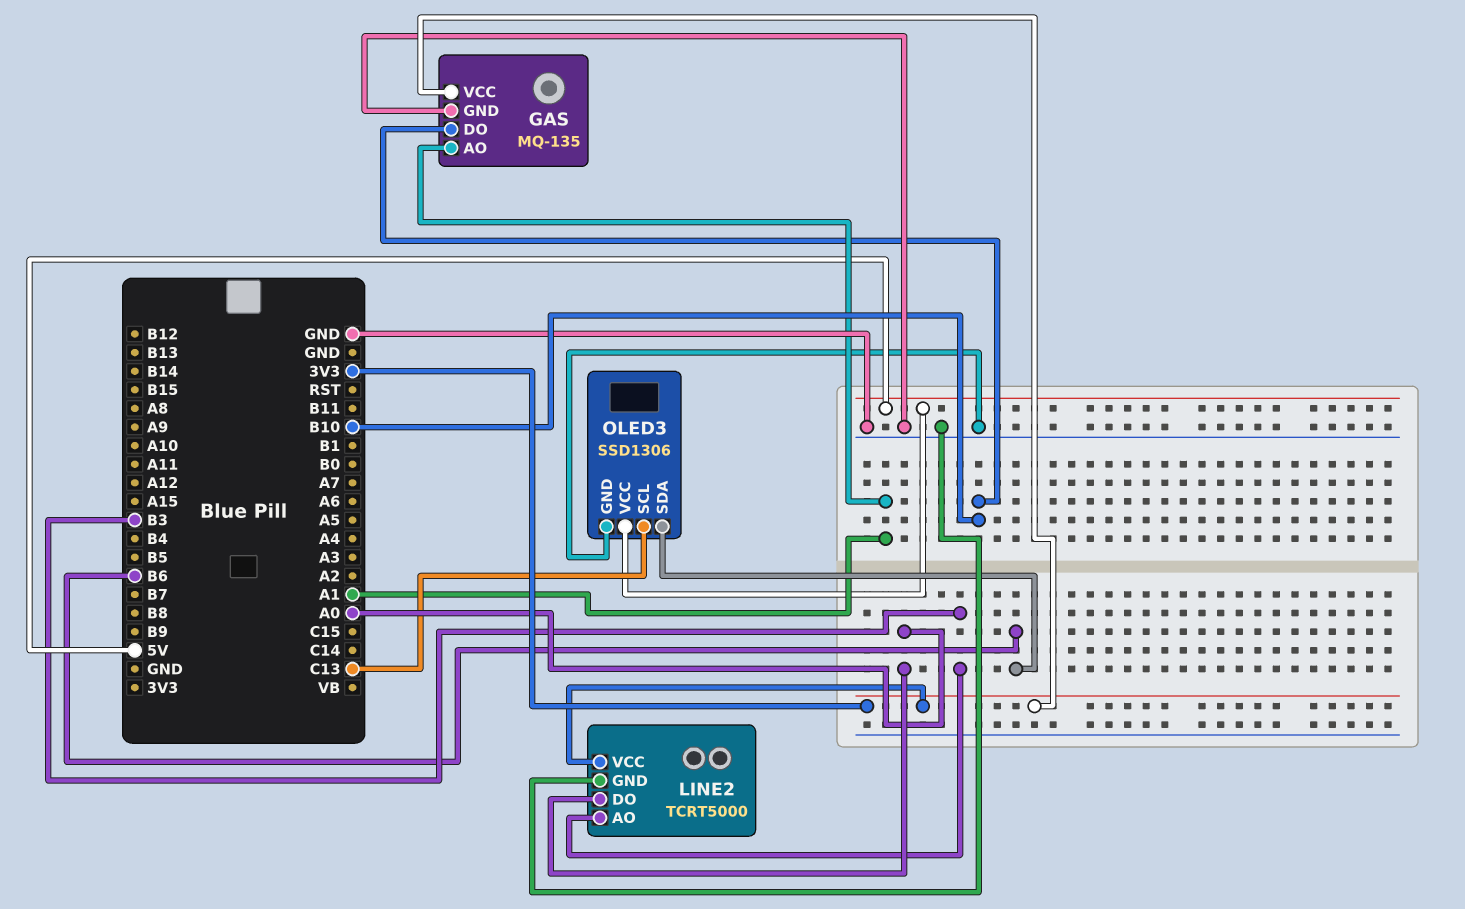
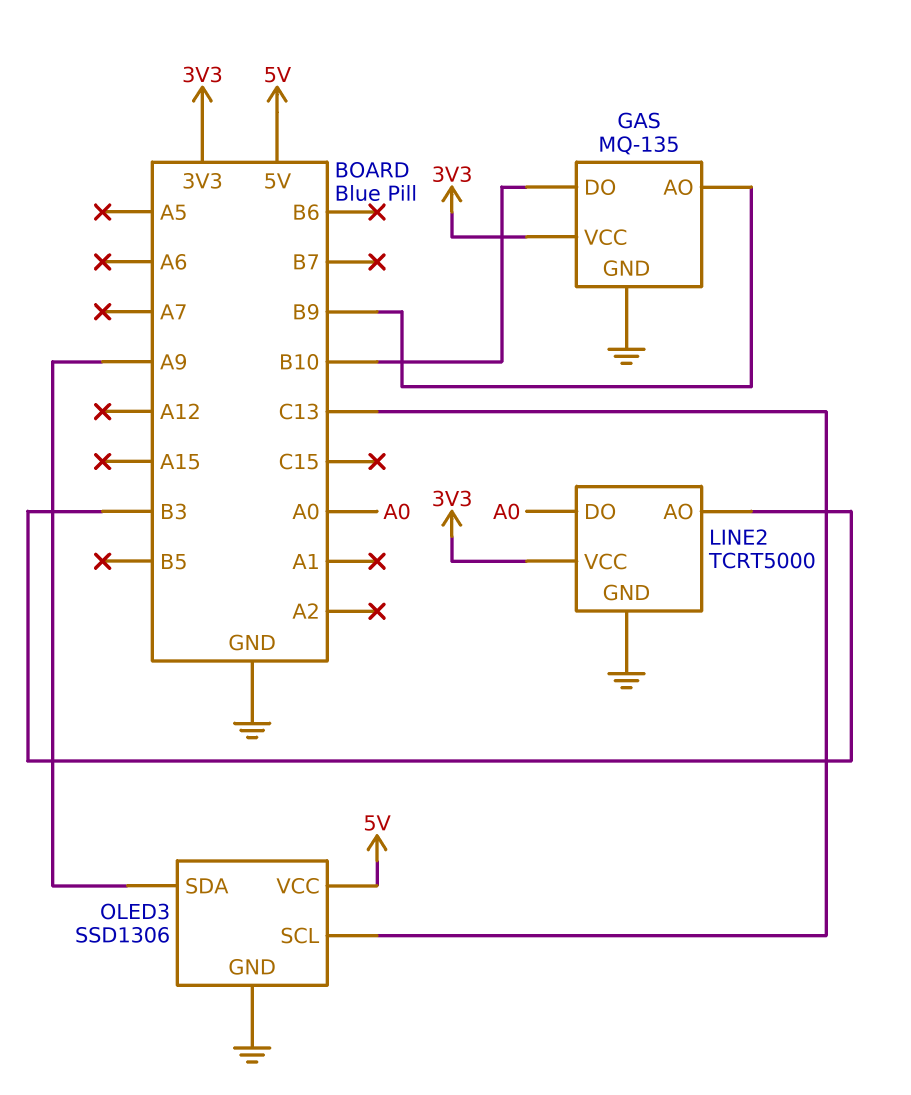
GAS pin AO: A1 -> B9
OLED3 pin SDA: B6 -> A9

